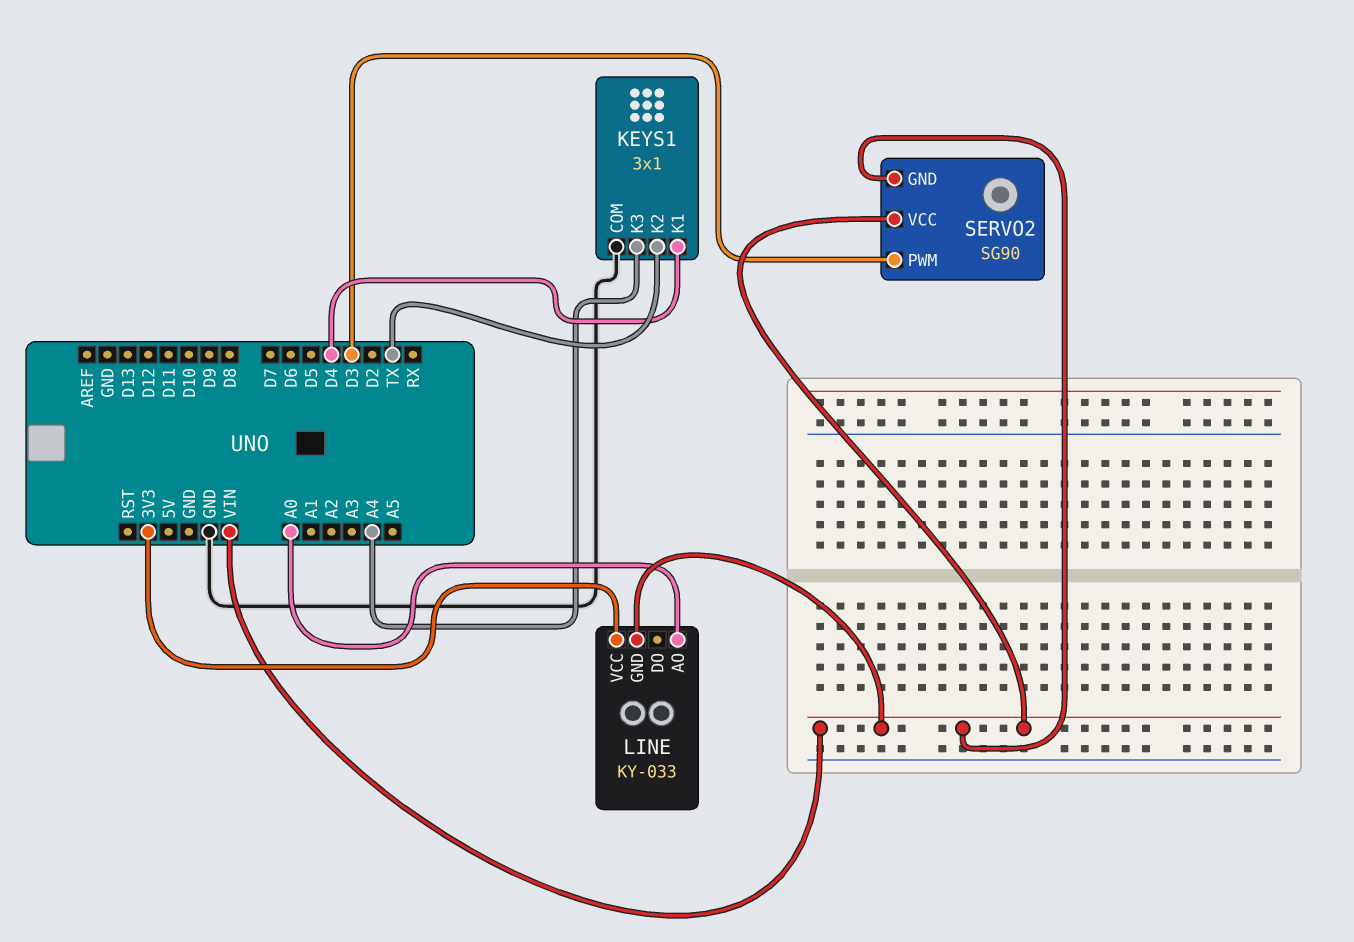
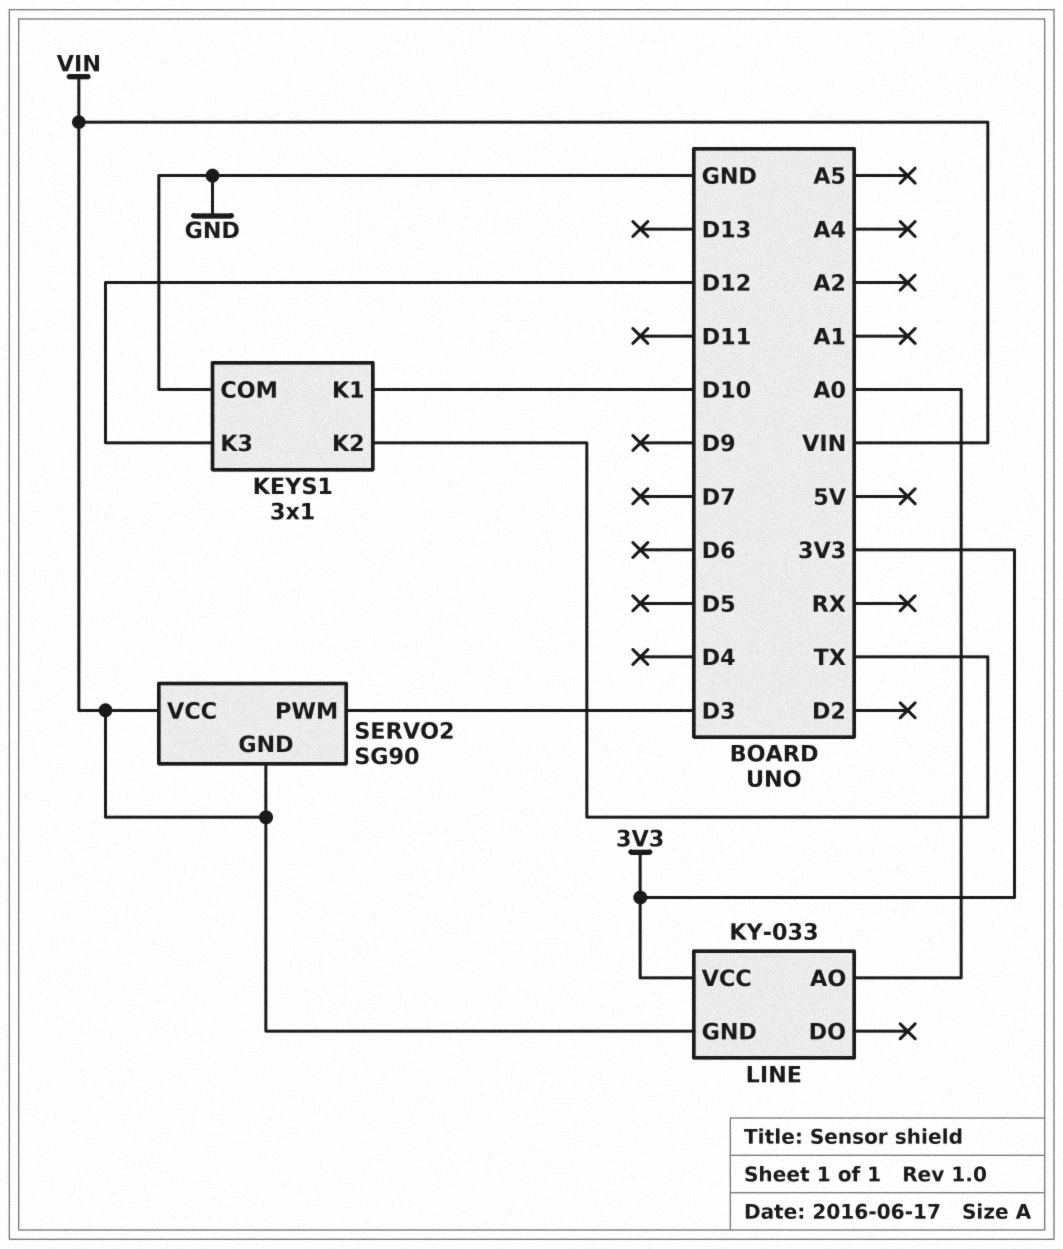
KEYS1 pin K1: D4 -> D10
KEYS1 pin K3: A4 -> D12

